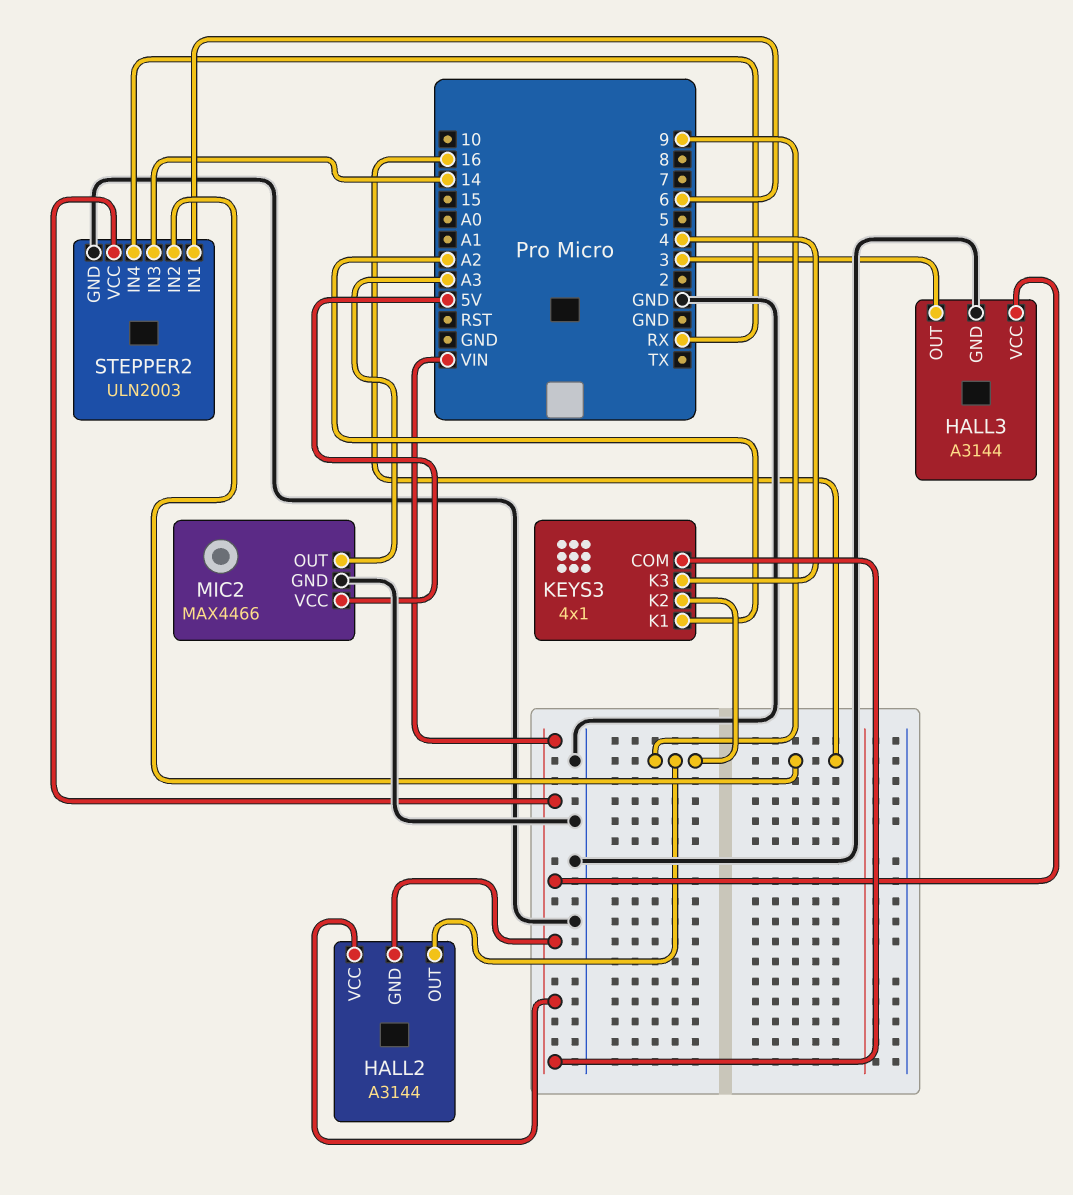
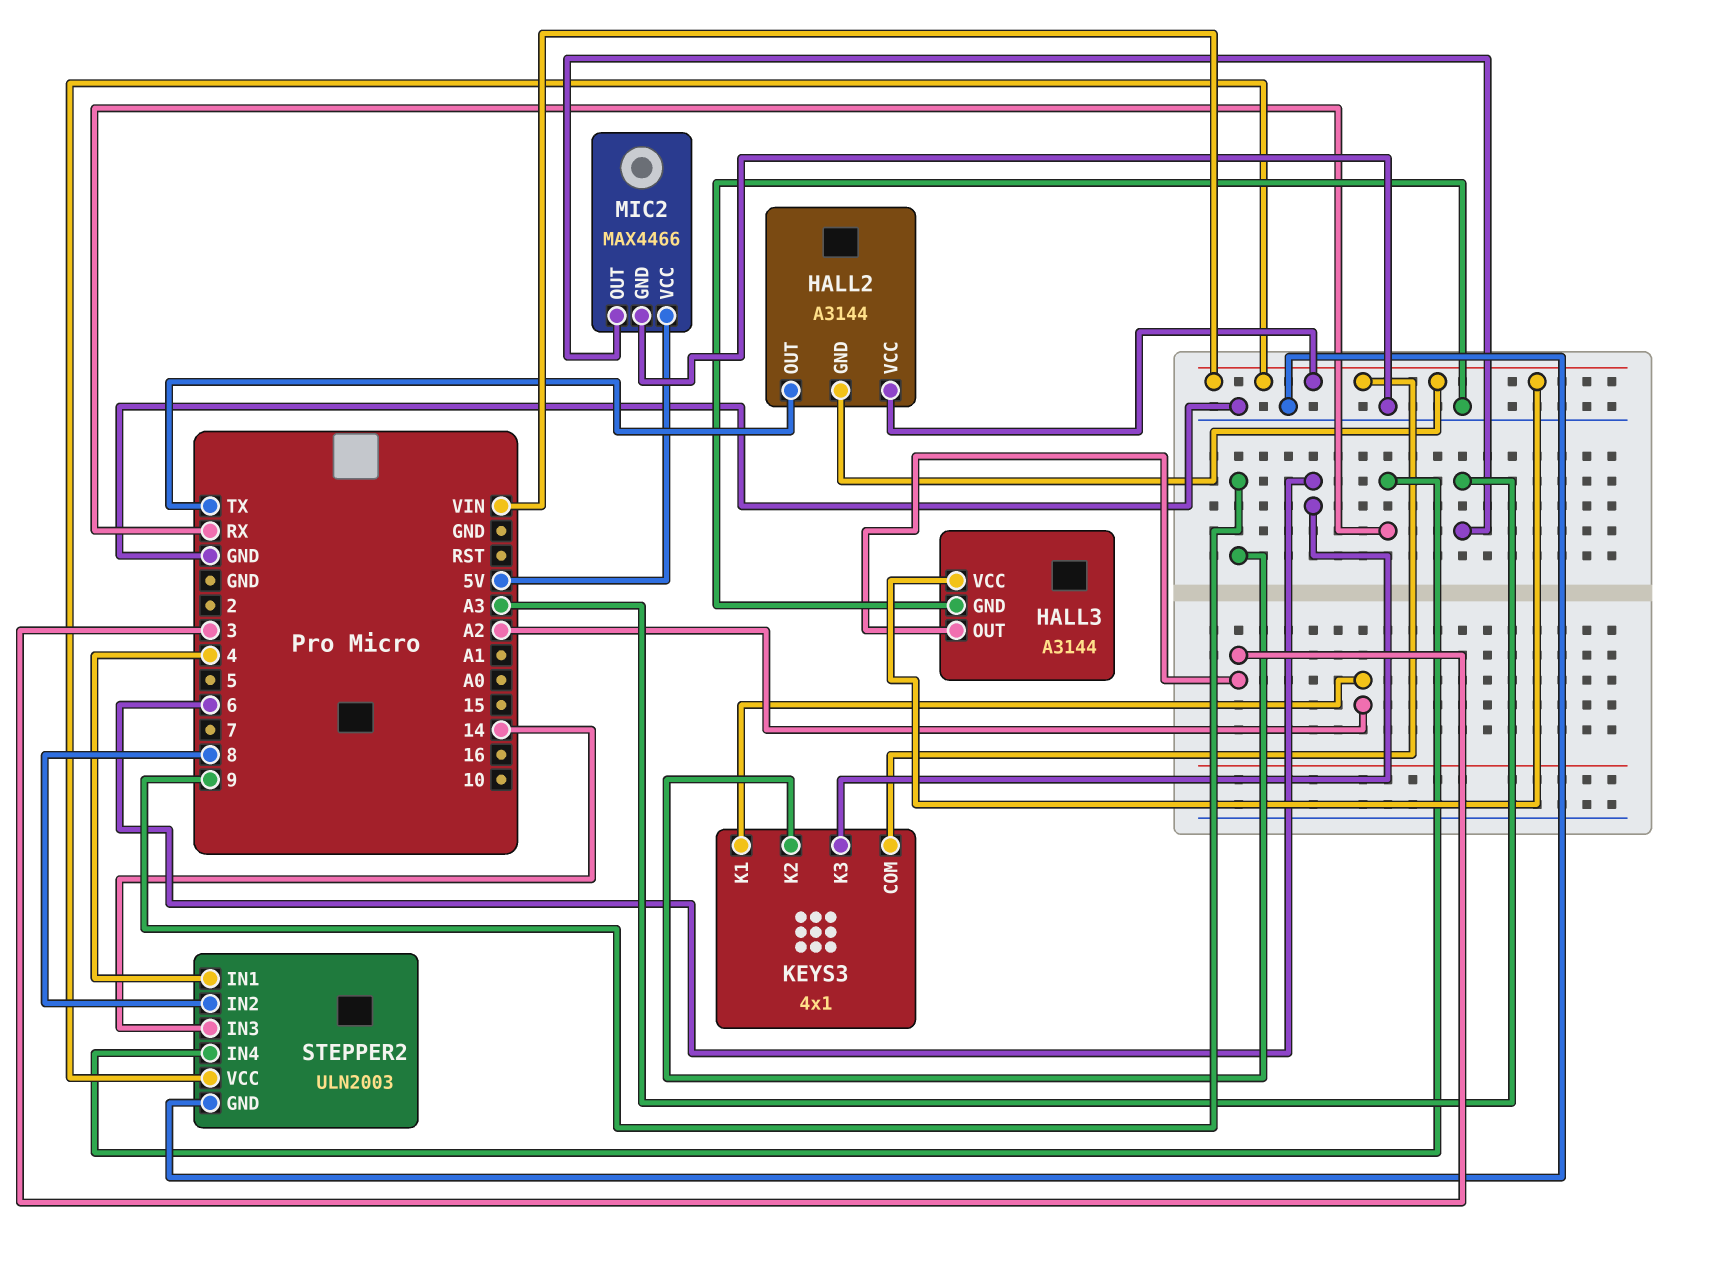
HALL2 pin OUT: 9 -> TX
KEYS3 pin K3: 4 -> 6
STEPPER2 pin IN1: 6 -> 4
STEPPER2 pin IN2: 16 -> 8

